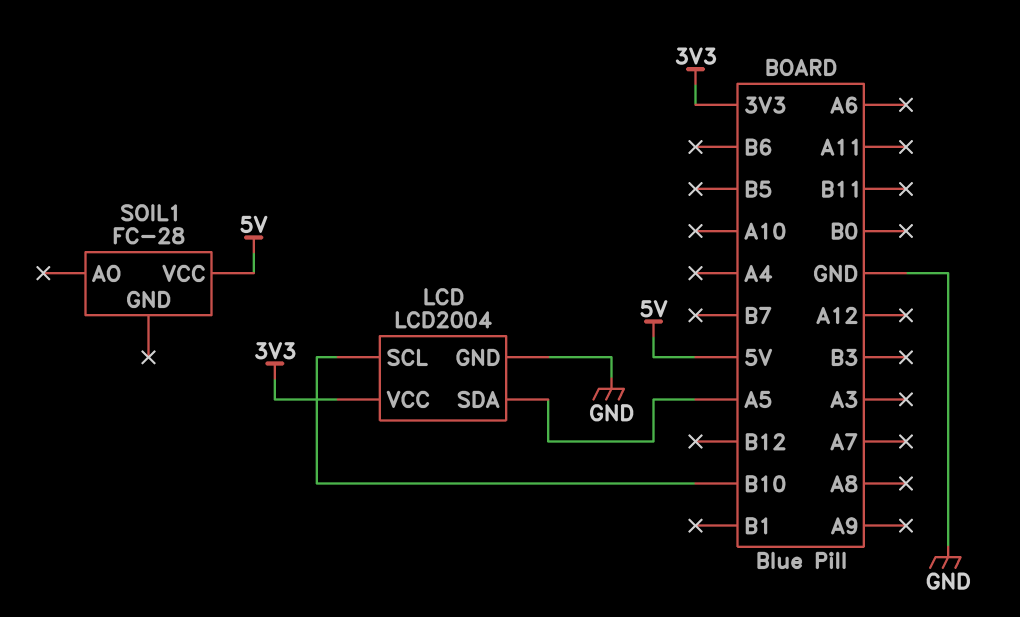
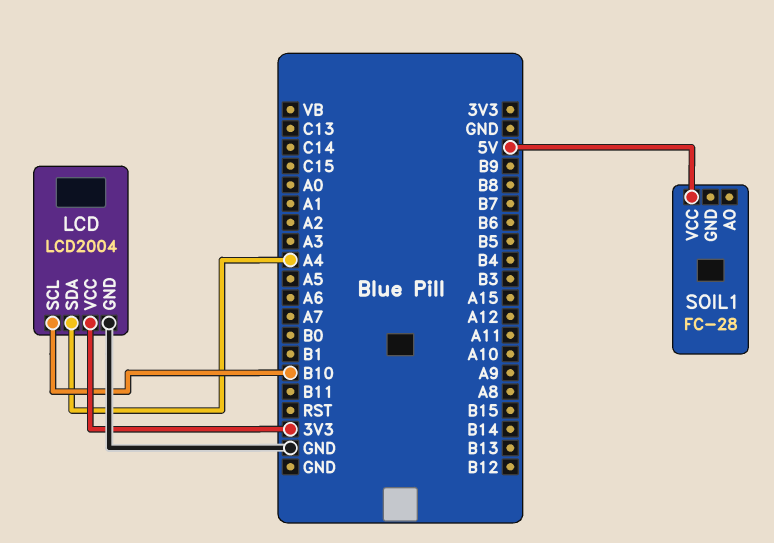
LCD pin SDA: A5 -> A4

